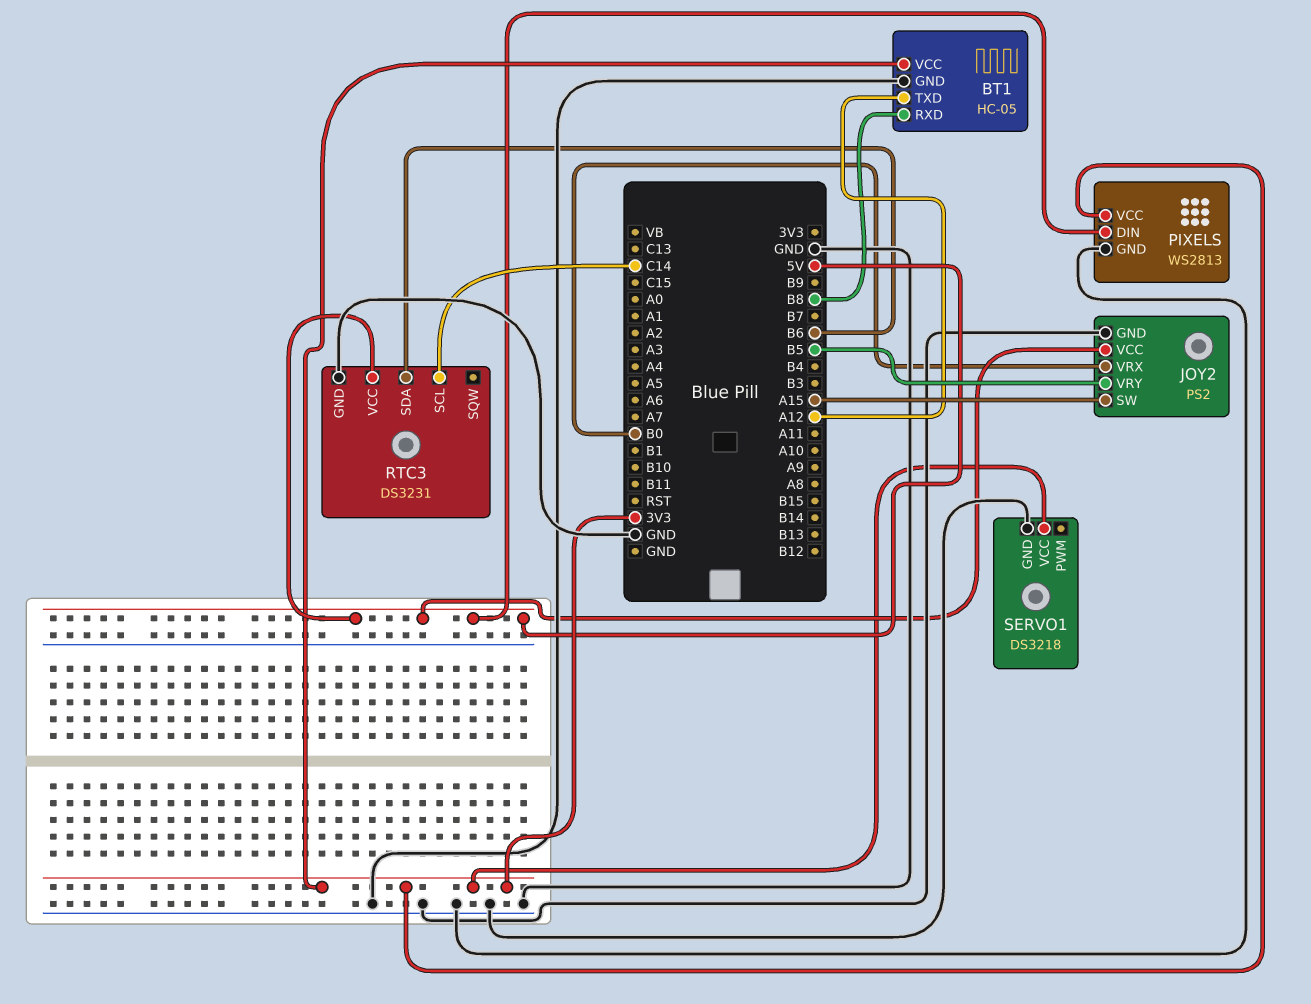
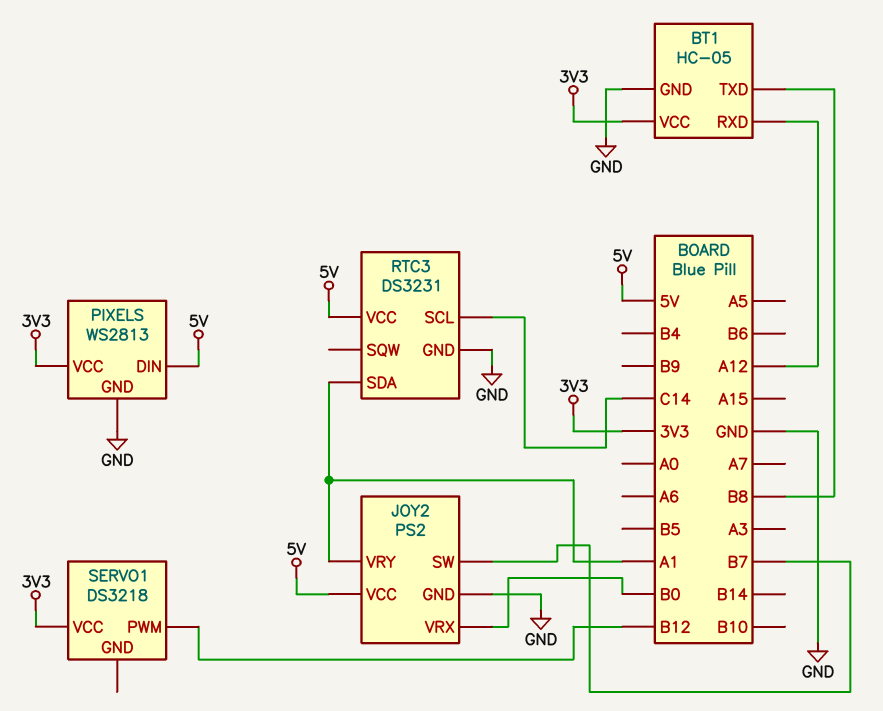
BT1 pin RXD: B8 -> A12
BT1 pin TXD: A12 -> B8
JOY2 pin SW: A15 -> B7
JOY2 pin VRY: B5 -> A1
RTC3 pin SDA: B6 -> A1
SERVO1 pin GND: GND -> none
SERVO1 pin PWM: none -> B12

